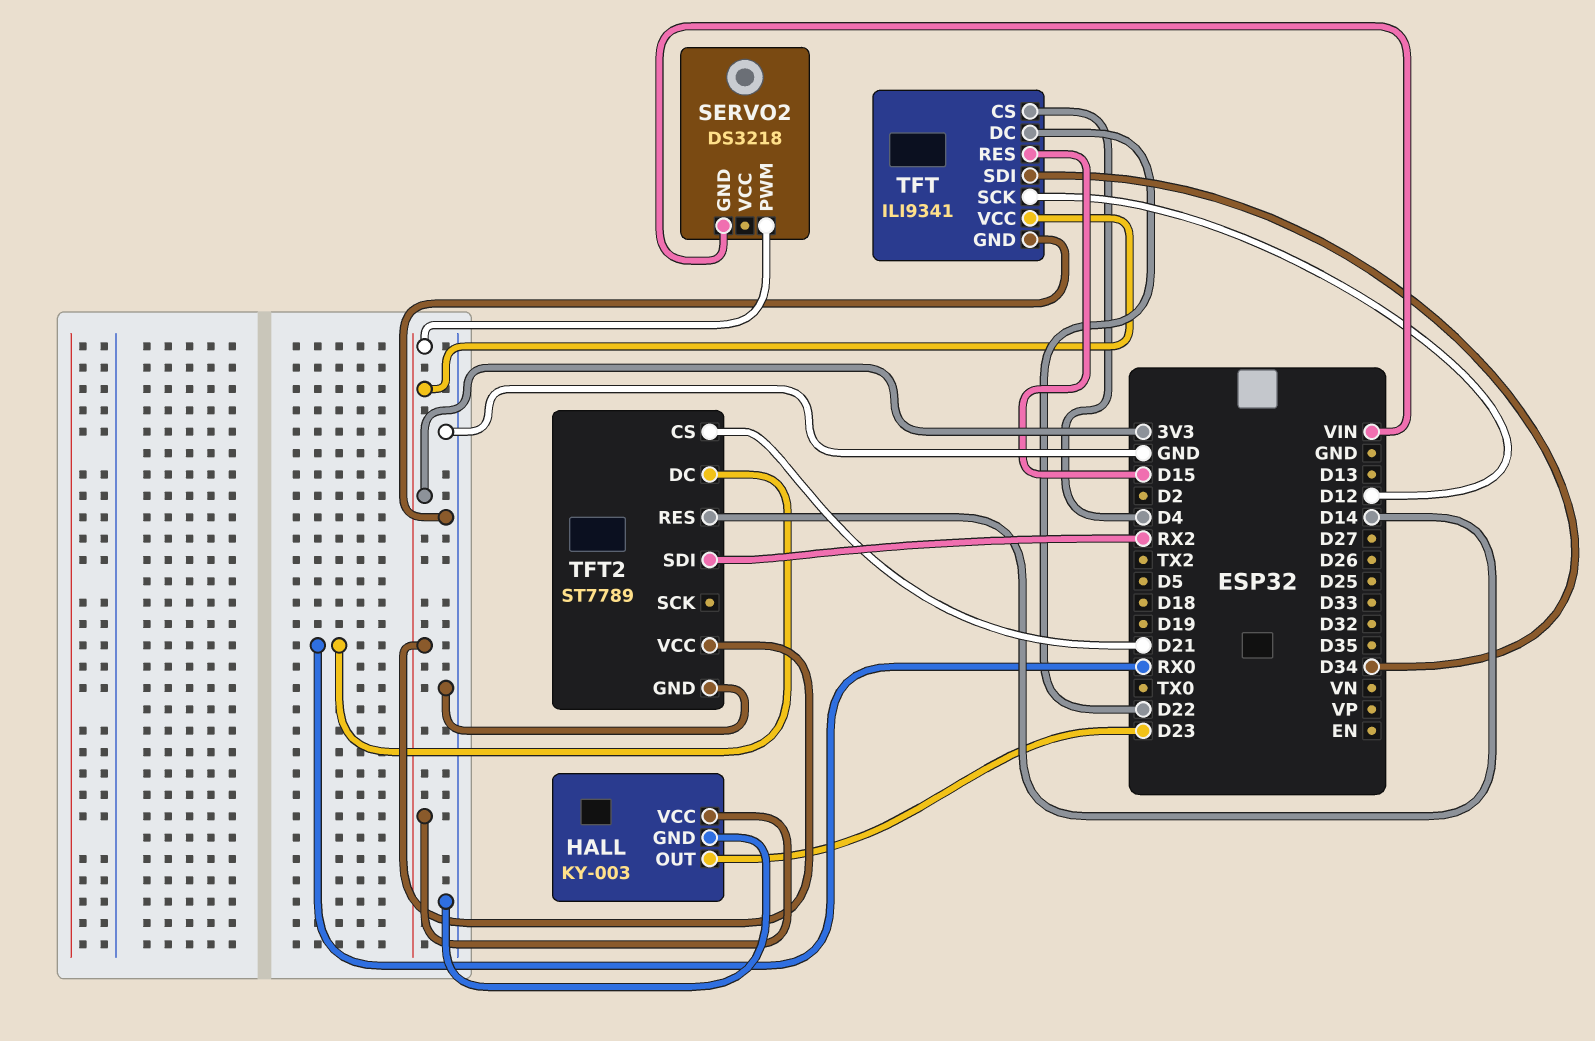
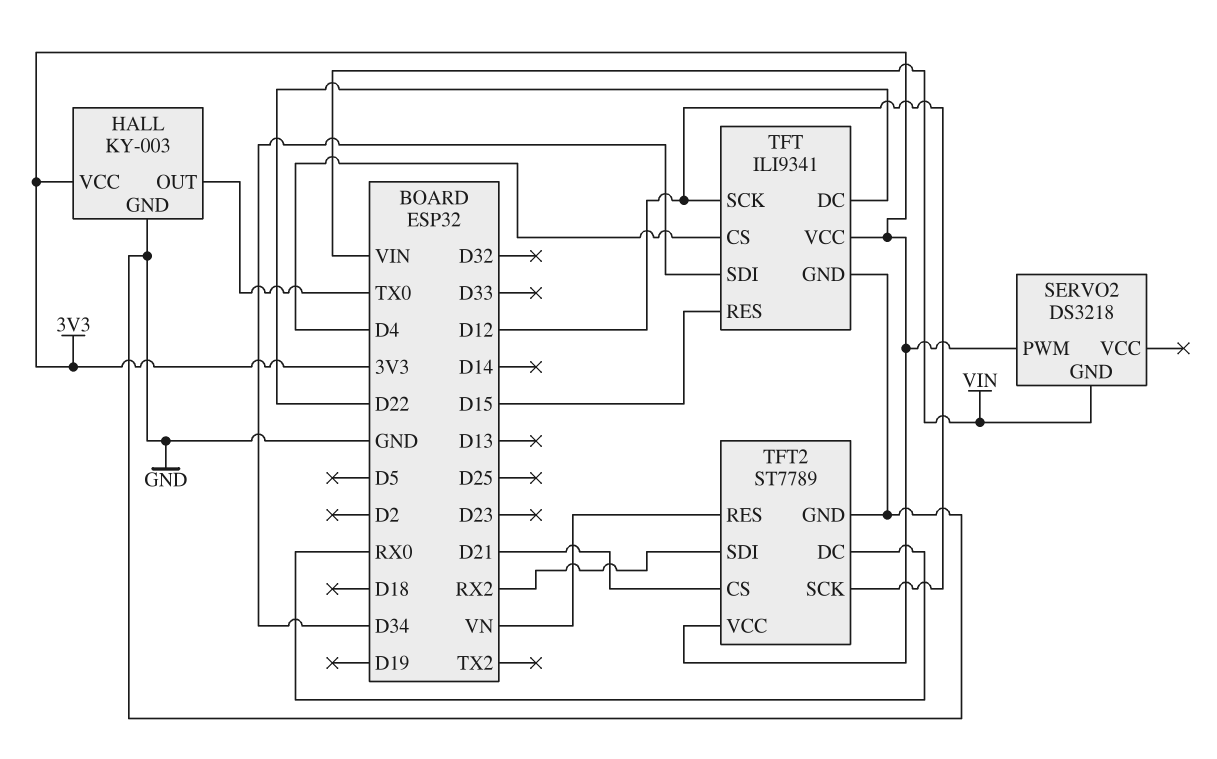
HALL pin OUT: D23 -> TX0
TFT2 pin RES: D14 -> VN
TFT2 pin SCK: none -> D12

